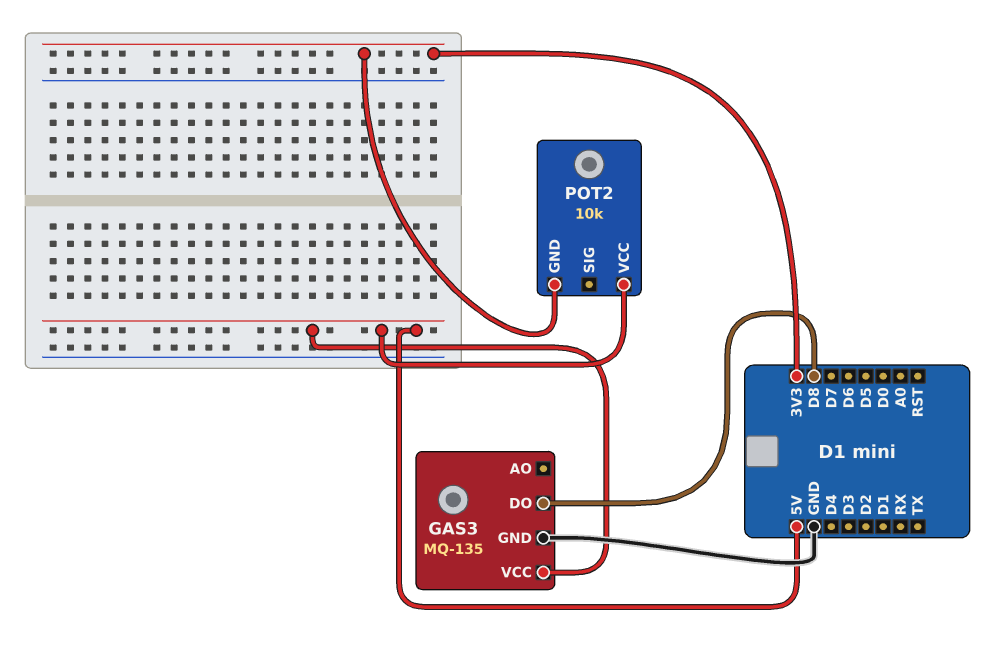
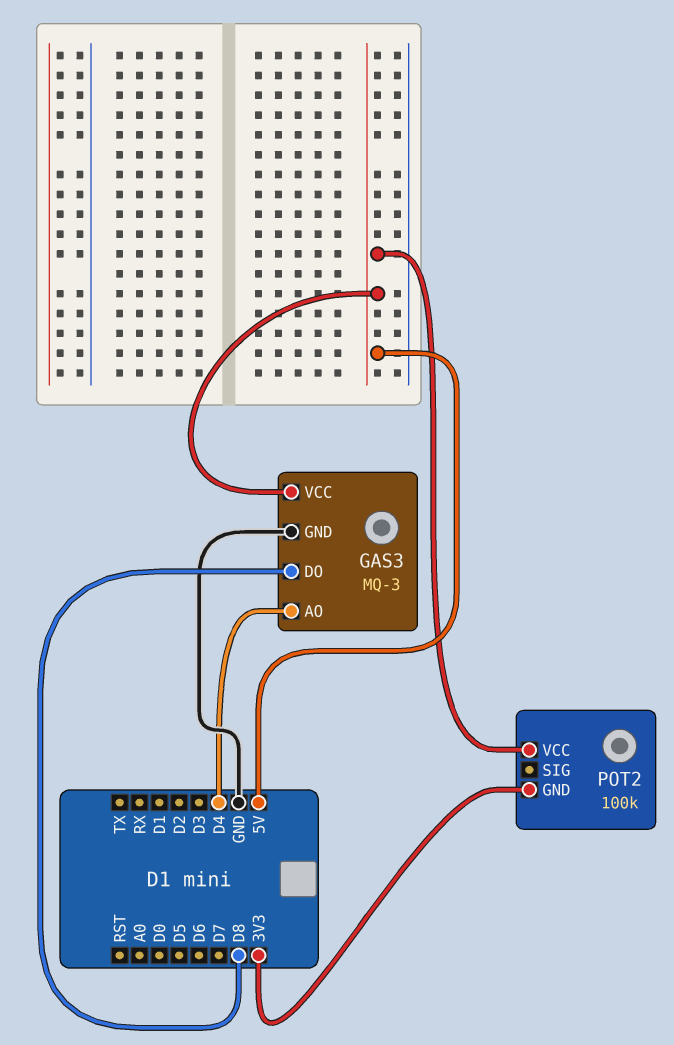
GAS3: MQ-135 -> MQ-3
GAS3 pin AO: none -> D4
POT2: 10k -> 100k

